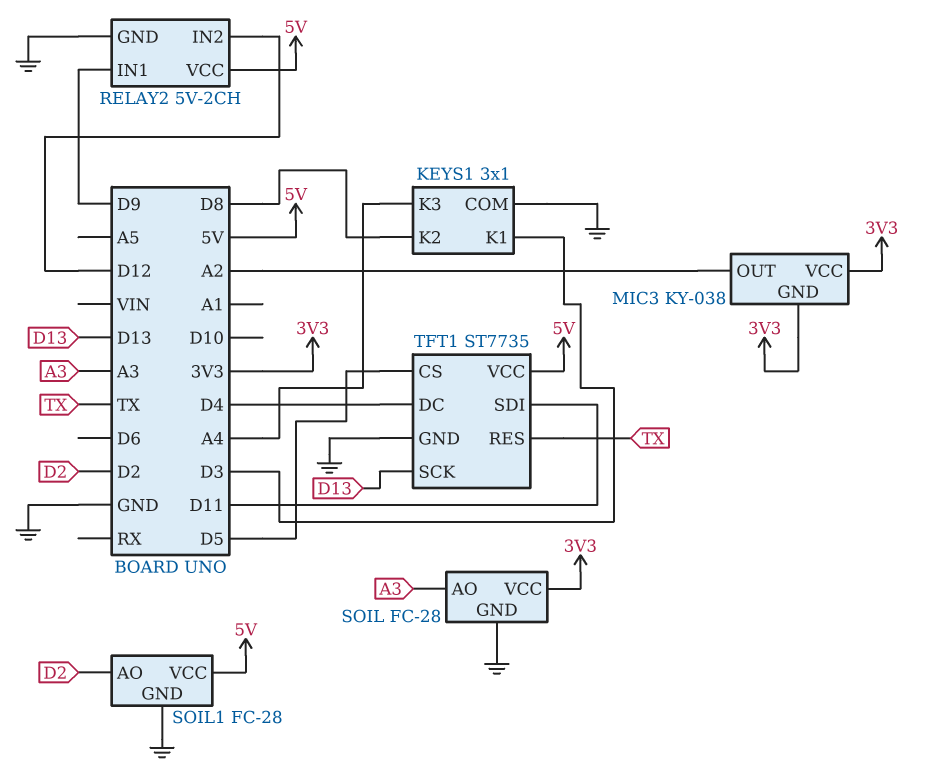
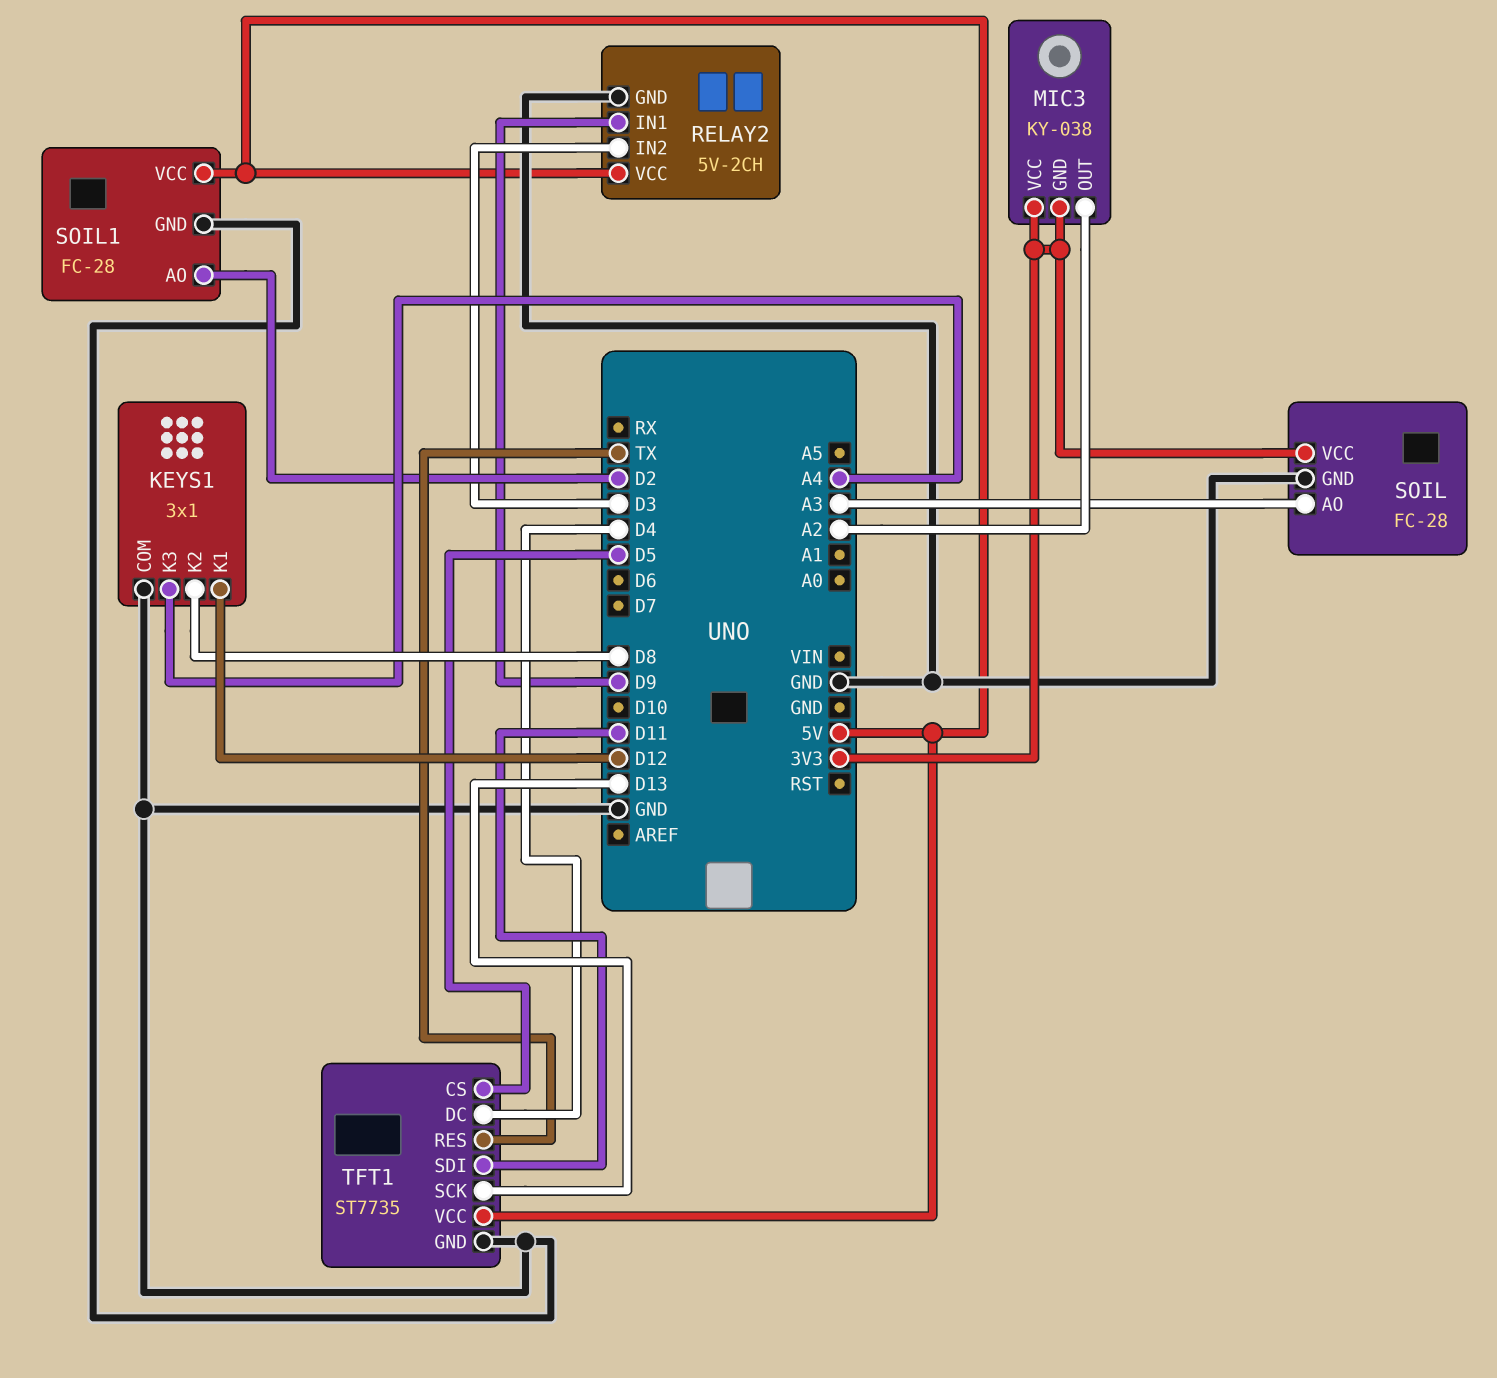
KEYS1 pin K1: D3 -> D12
RELAY2 pin IN2: D12 -> D3

